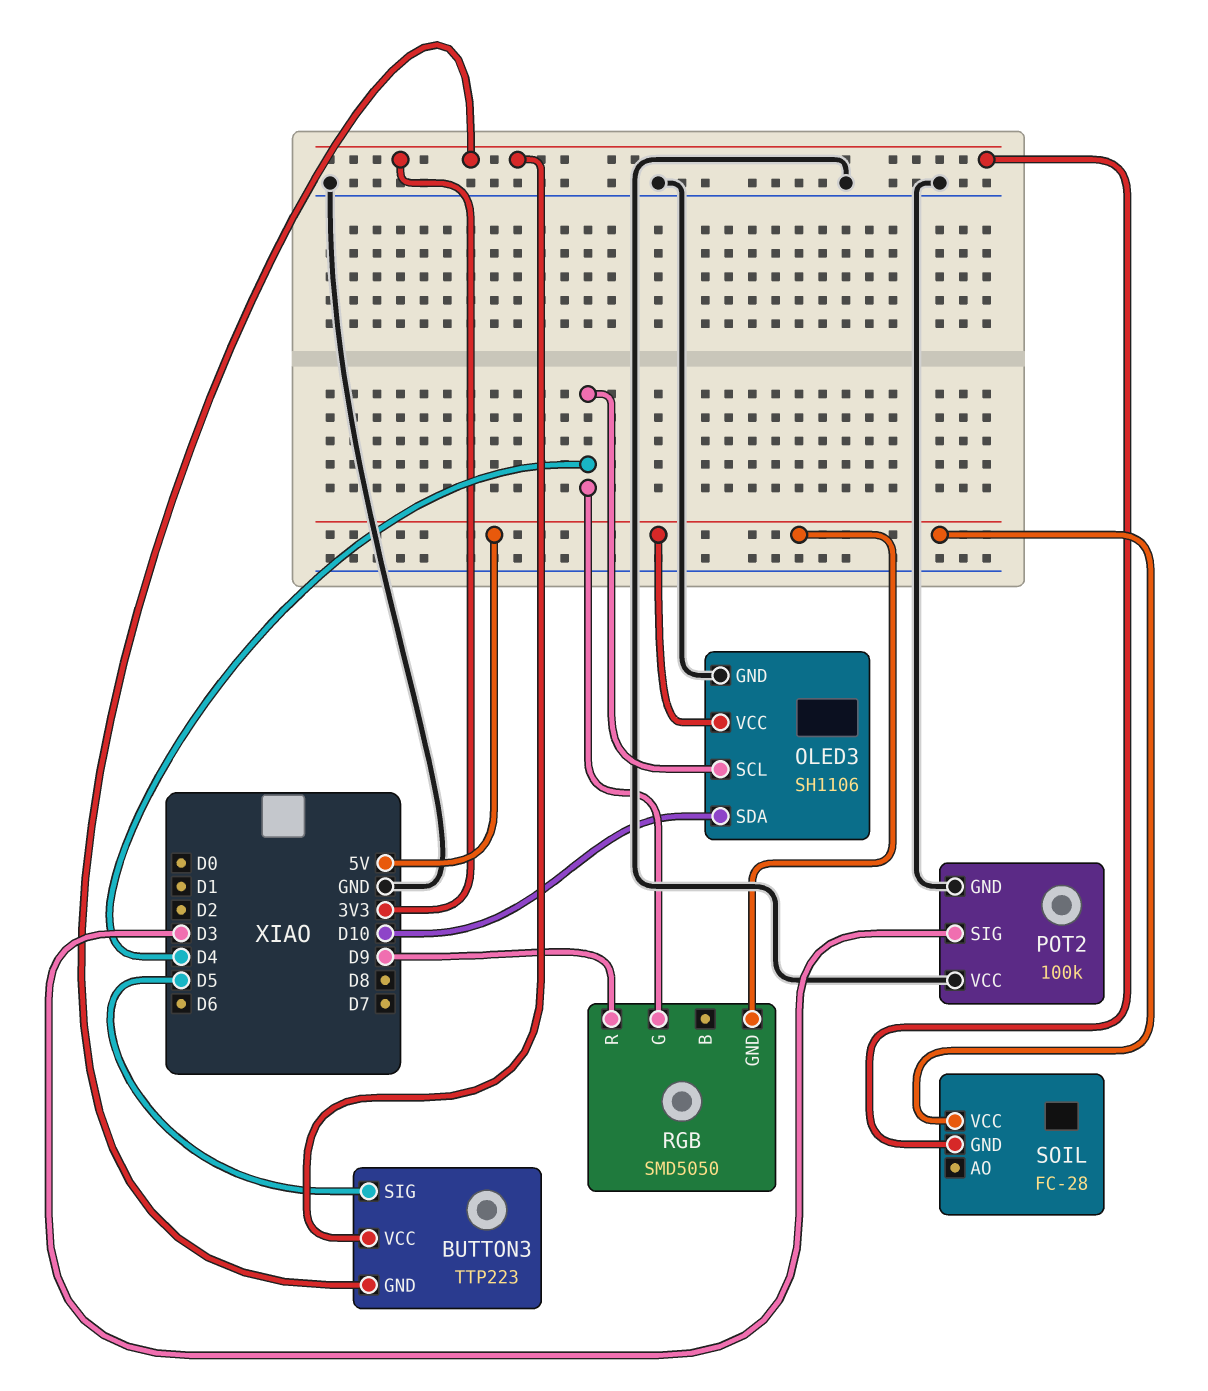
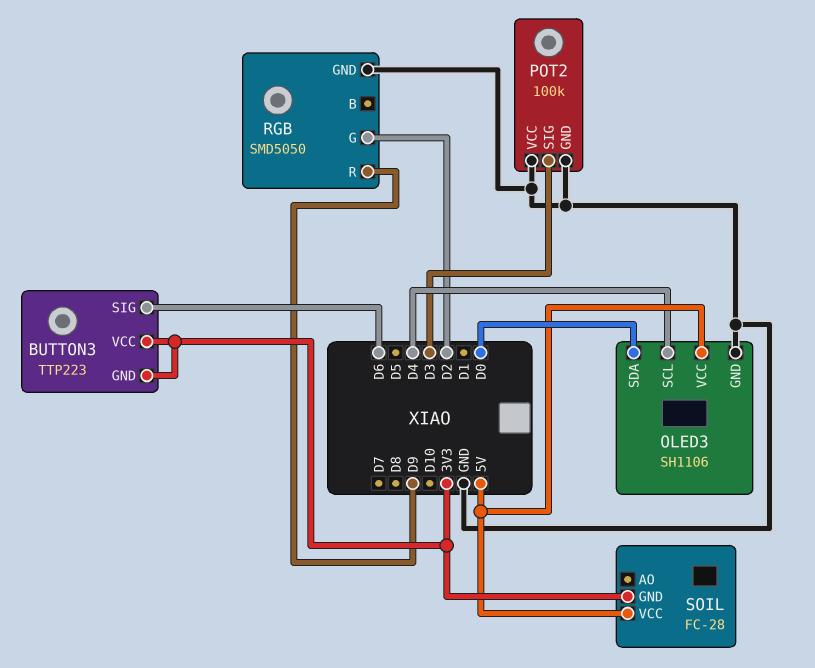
BUTTON3 pin SIG: D5 -> D6
OLED3 pin SDA: D10 -> D0
RGB pin G: D4 -> D2
RGB pin GND: 5V -> GND

